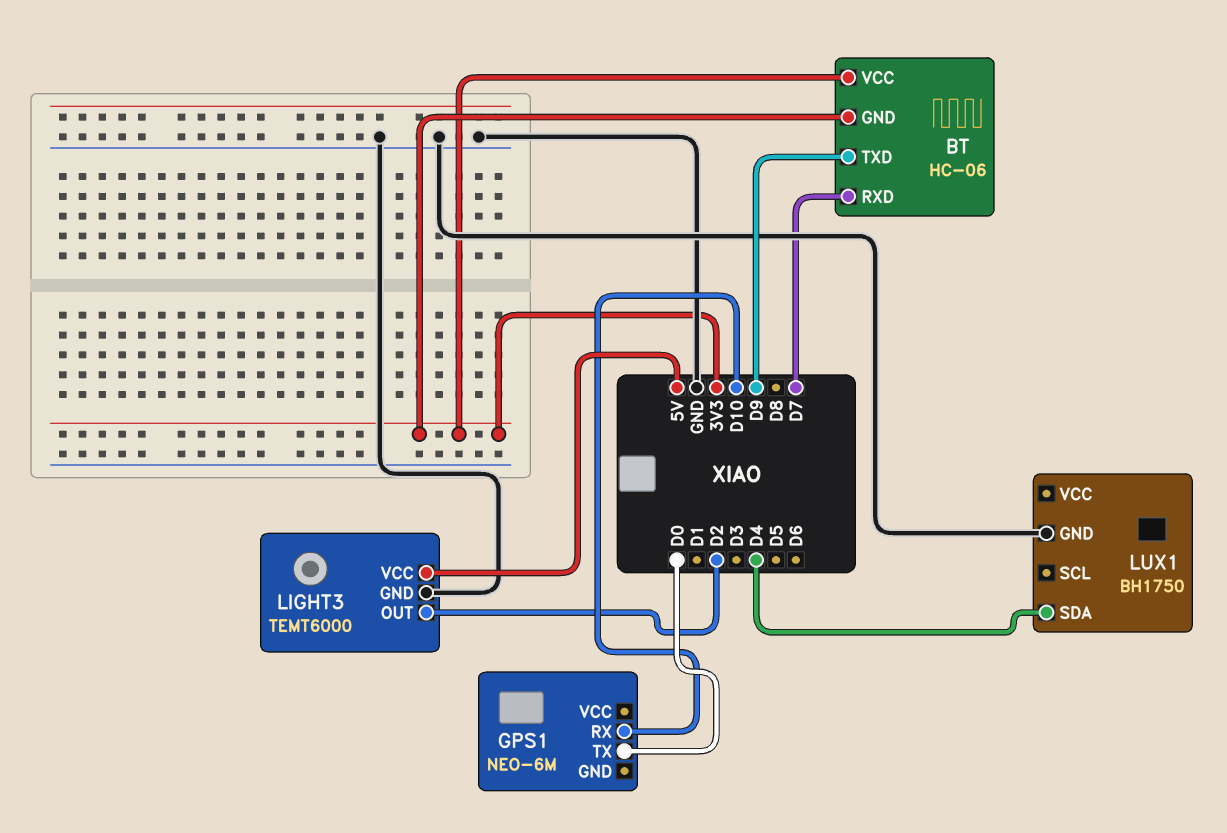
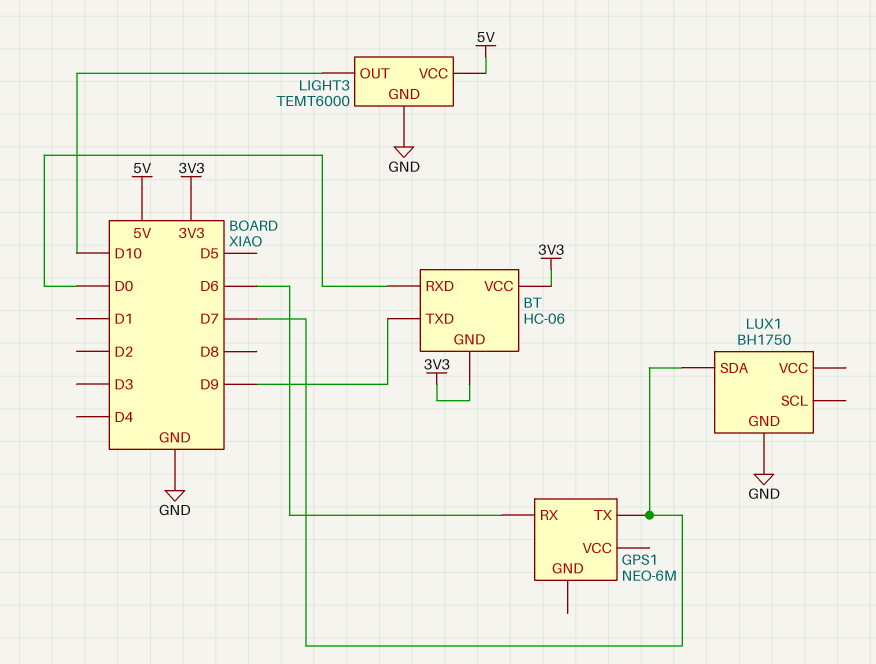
BT pin RXD: D7 -> D0
GPS1 pin RX: D10 -> D6
GPS1 pin TX: D0 -> D7
LIGHT3 pin OUT: D2 -> D10
LUX1 pin SDA: D4 -> D7

